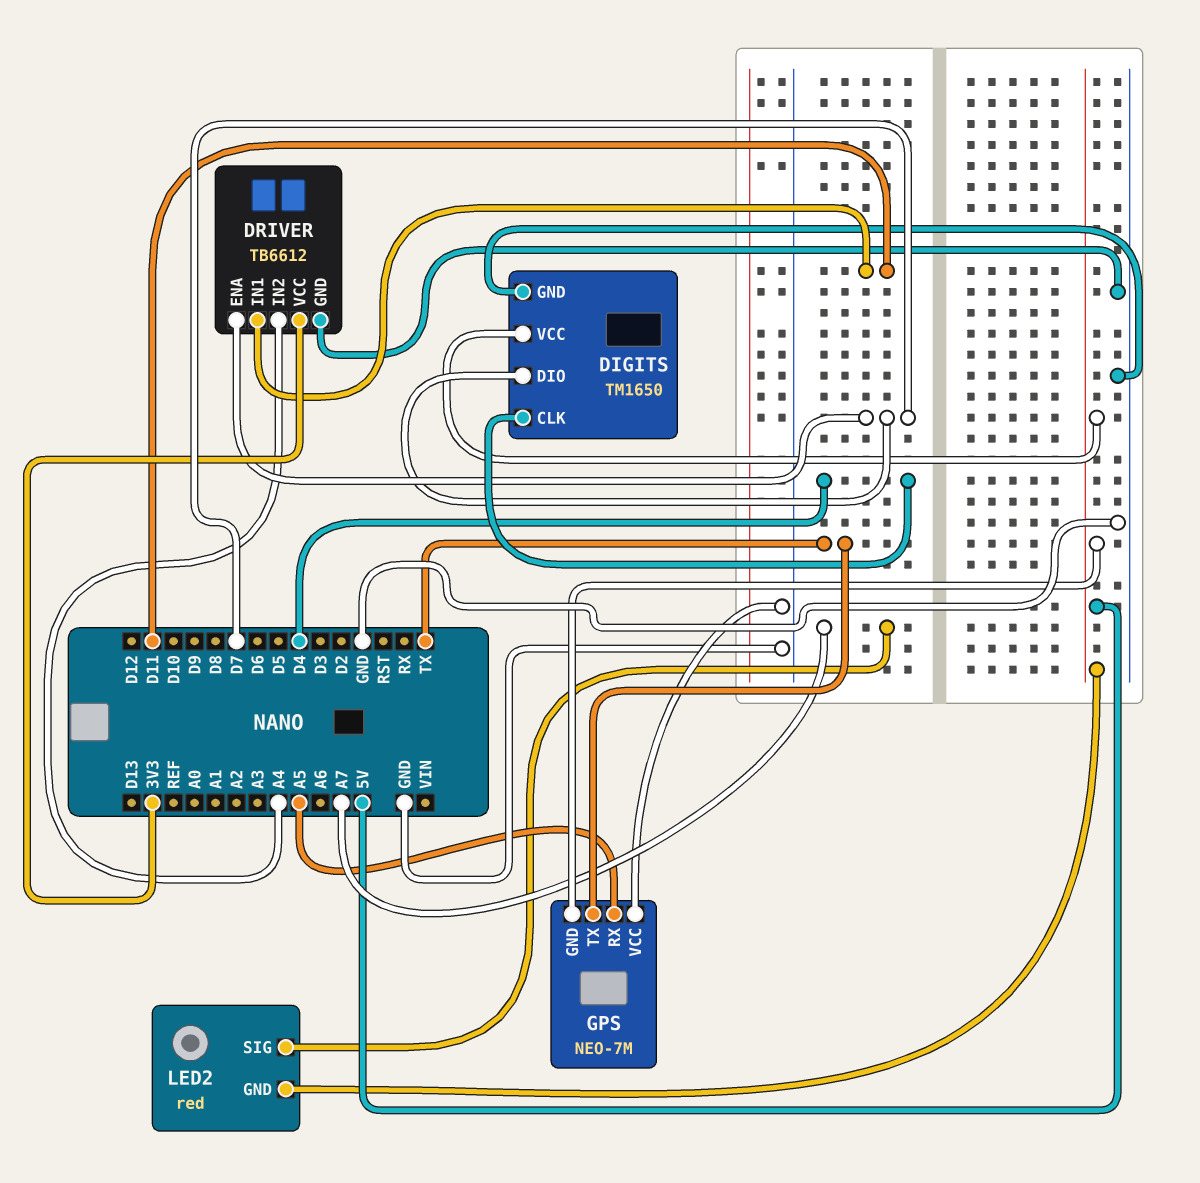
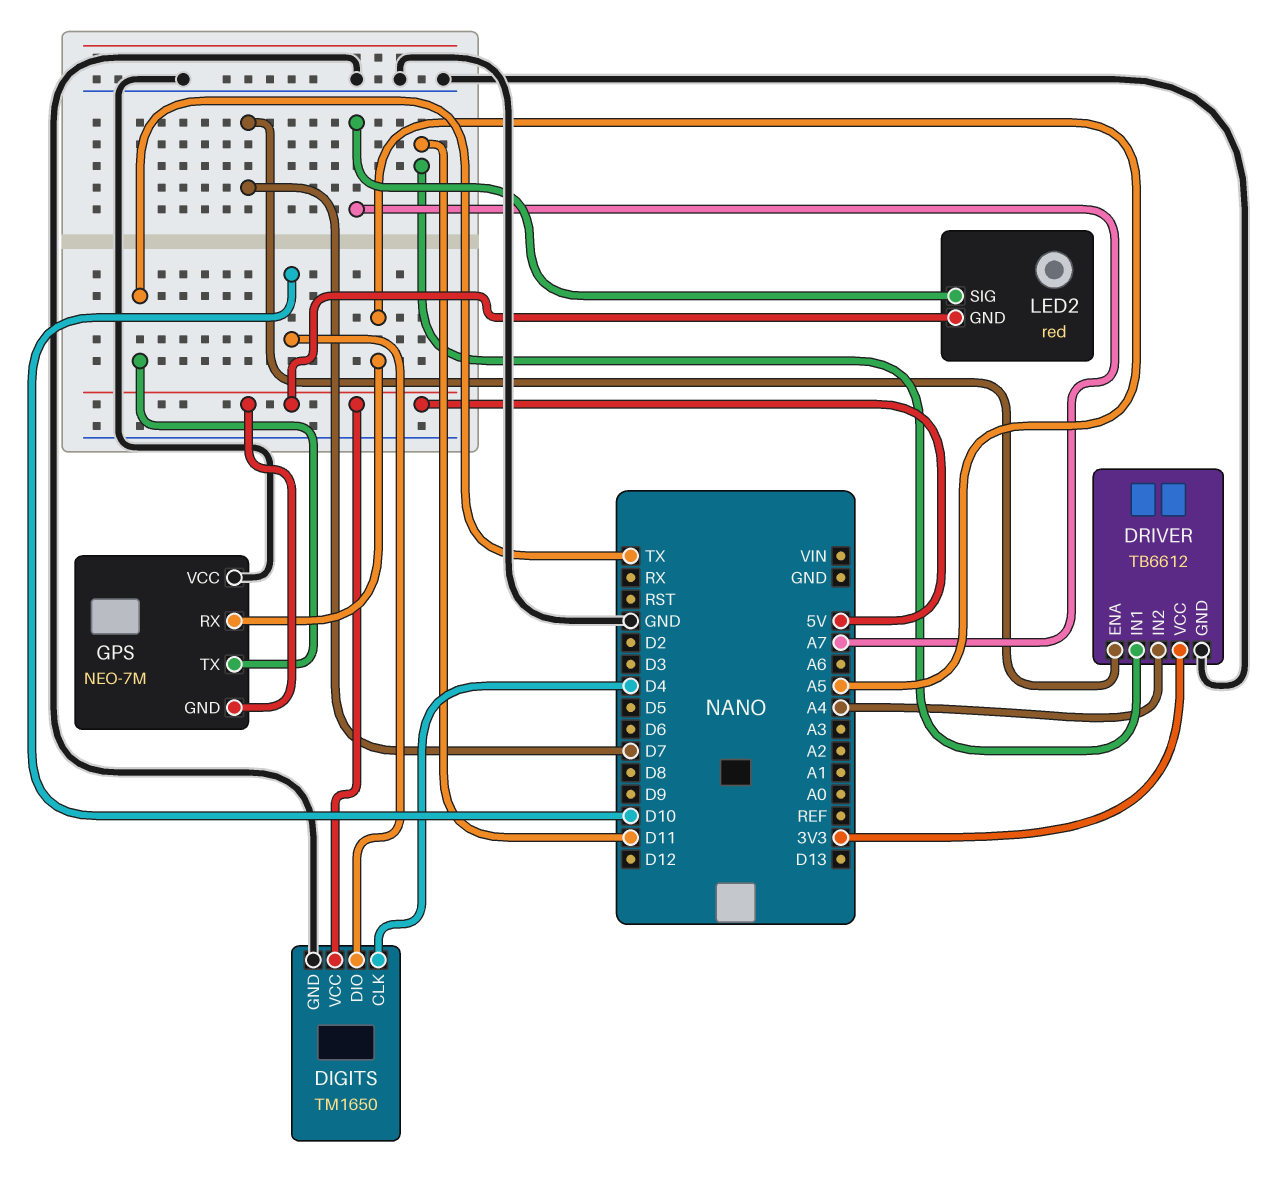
DIGITS pin DIO: D7 -> D10

